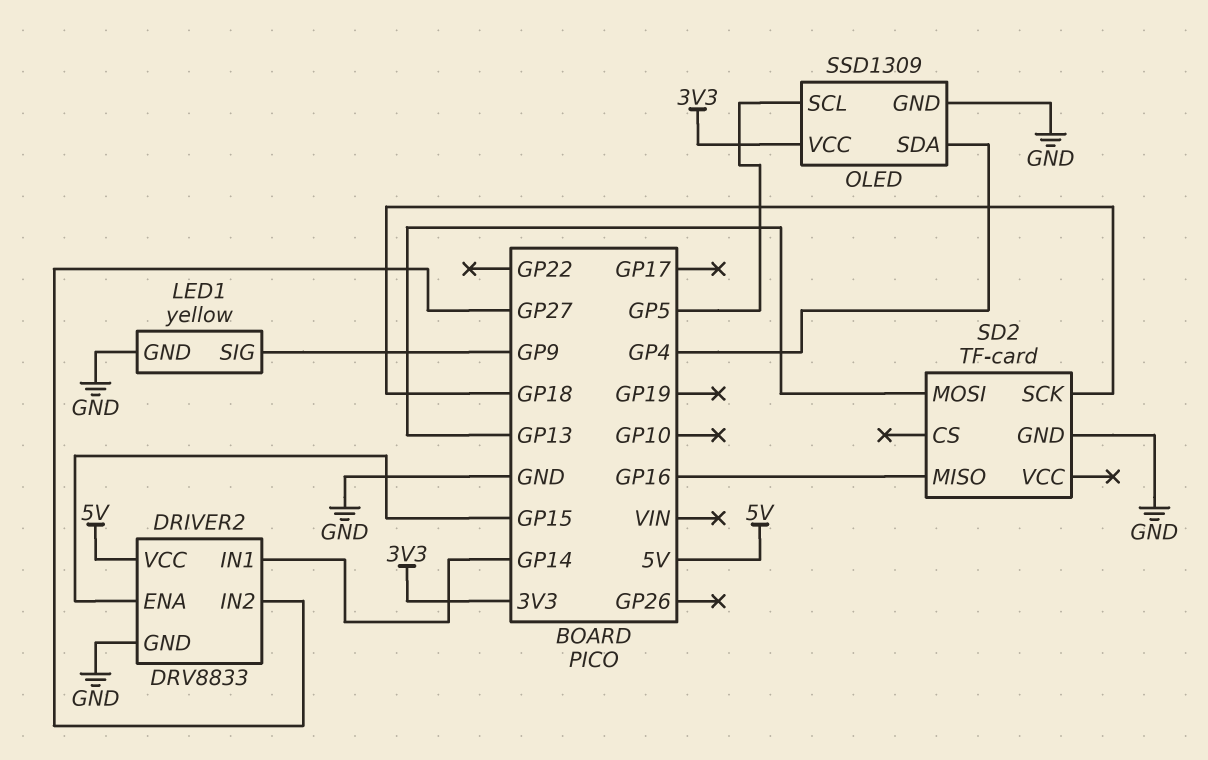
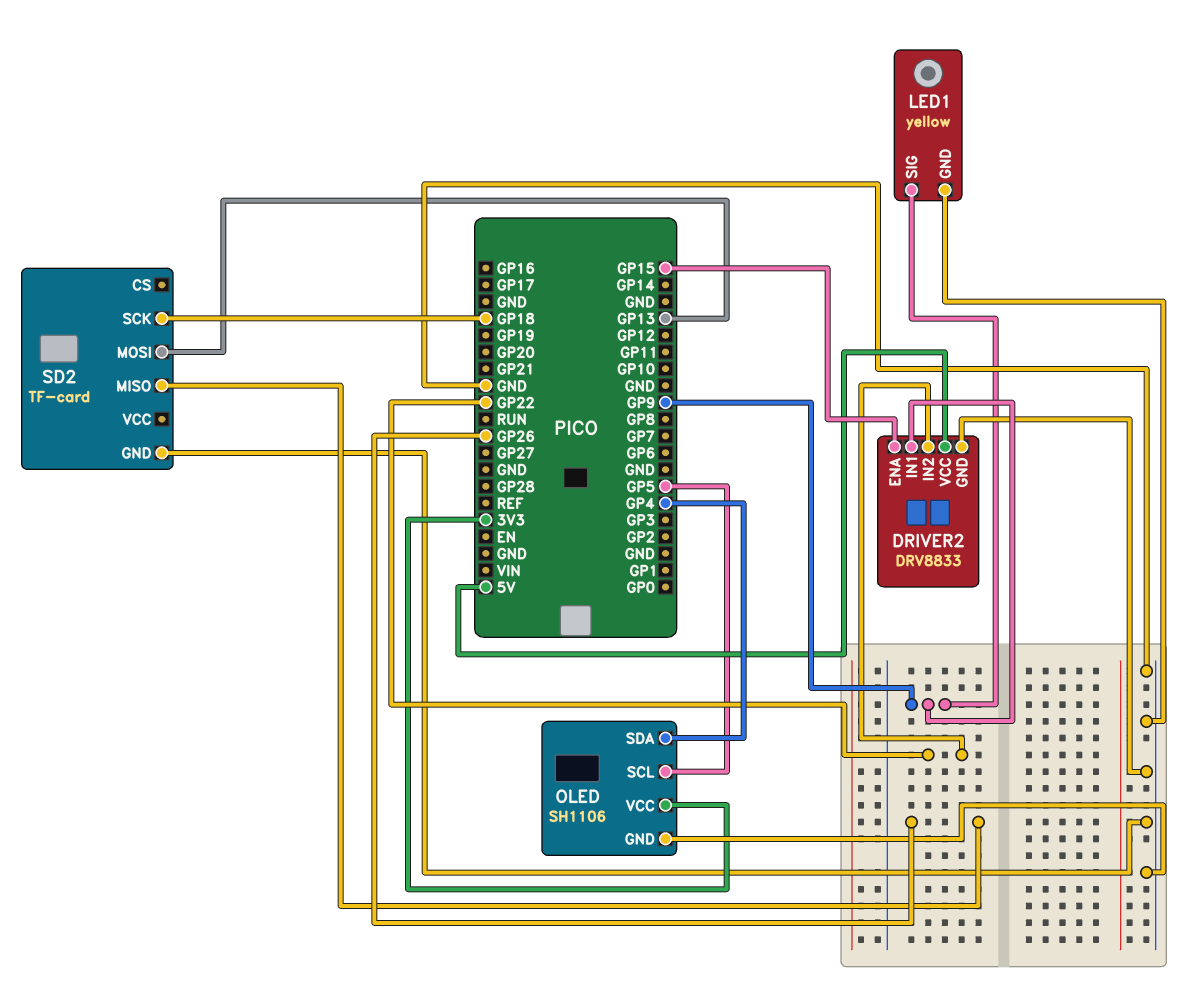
DRIVER2 pin IN1: GP14 -> GP9
DRIVER2 pin IN2: GP27 -> GP22
OLED: SSD1309 -> SH1106
SD2 pin MISO: GP16 -> GP26

